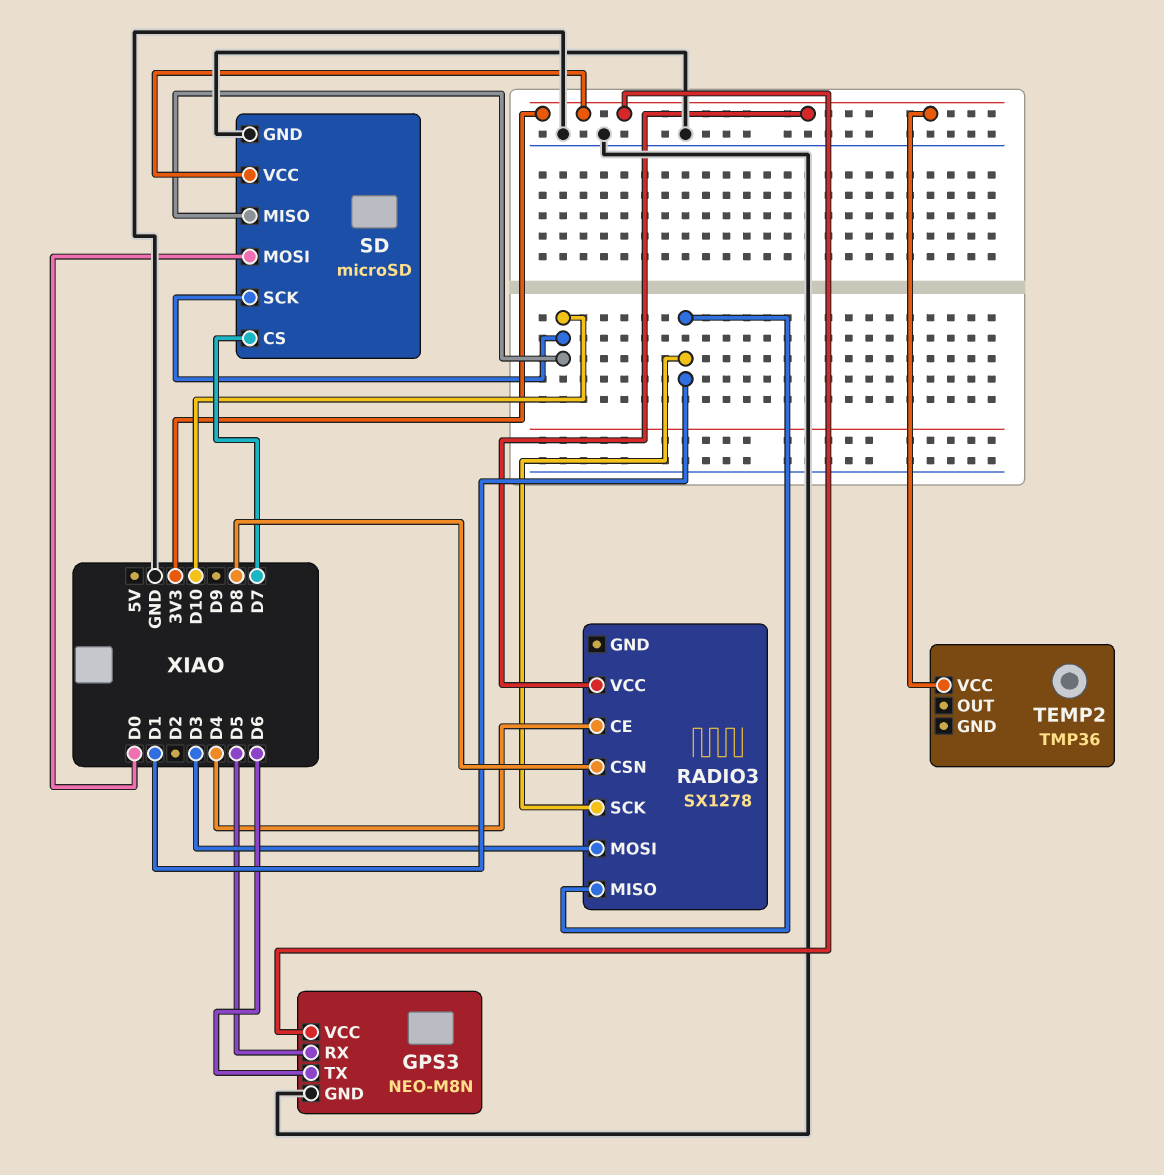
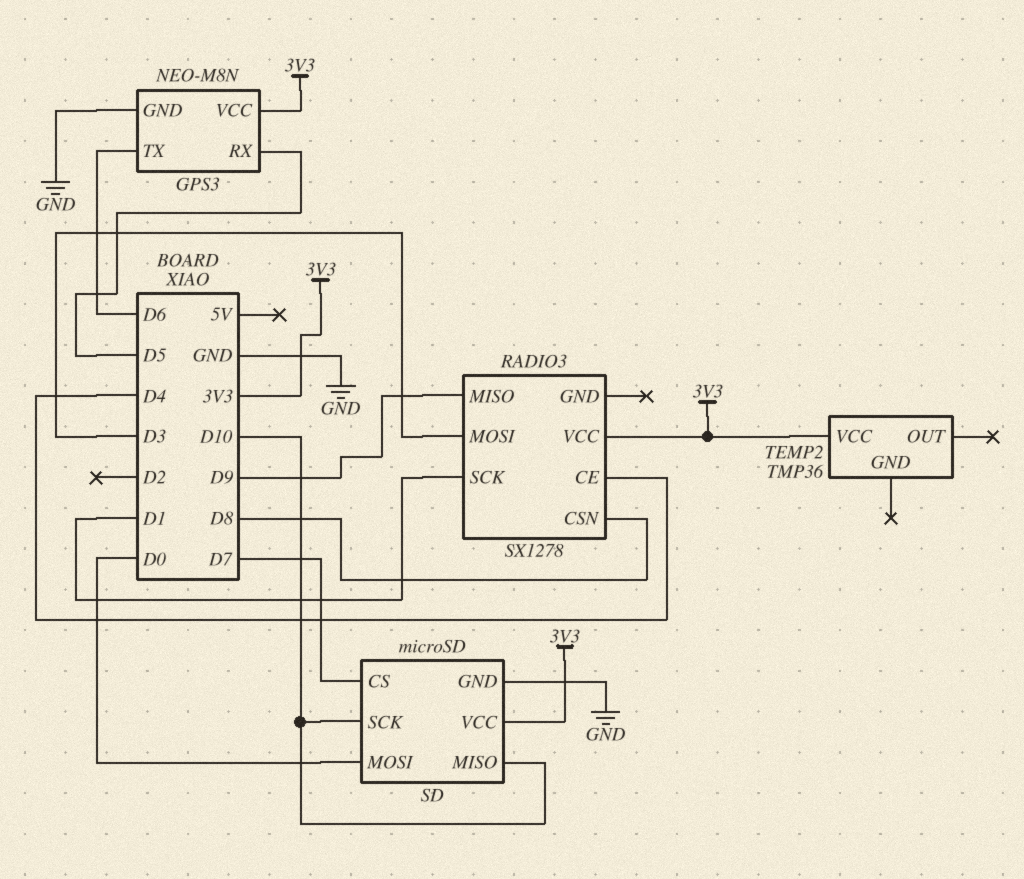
RADIO3 pin MISO: D1 -> D9

